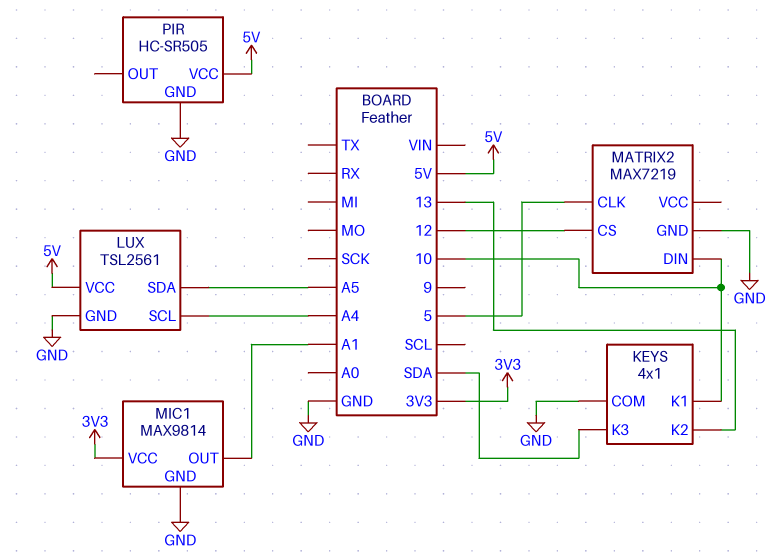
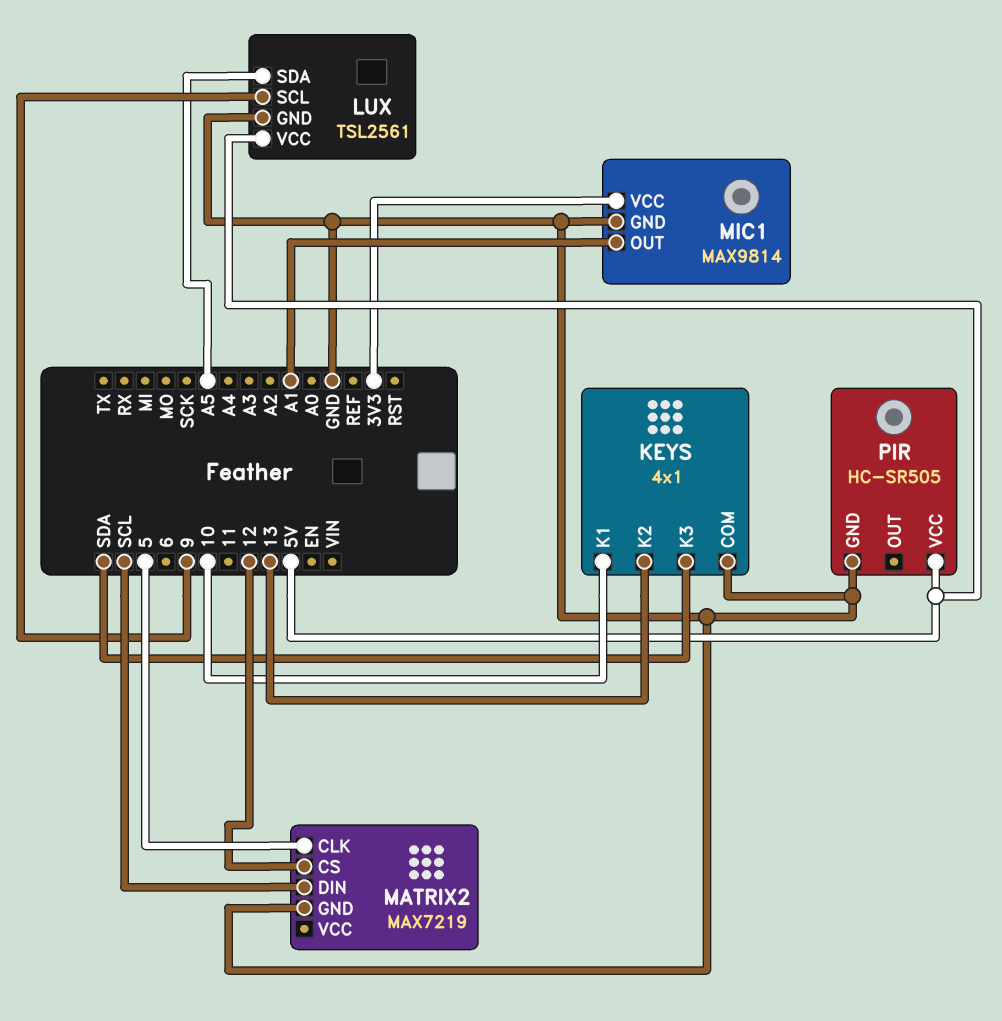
LUX pin SCL: A4 -> 9
MATRIX2 pin DIN: 10 -> SCL

